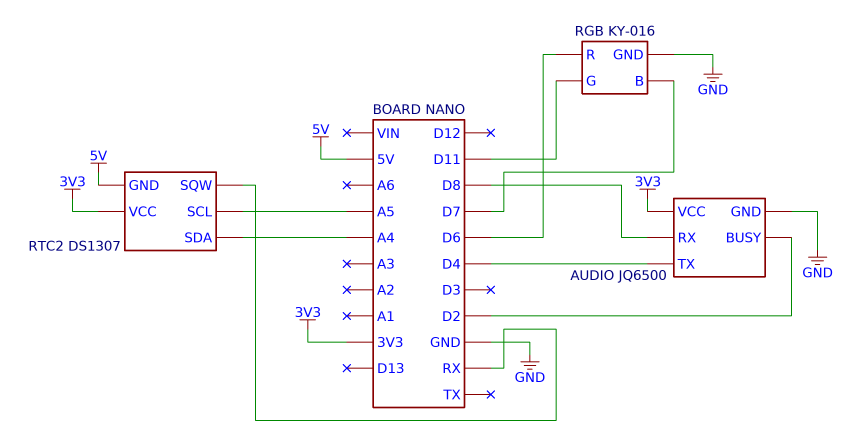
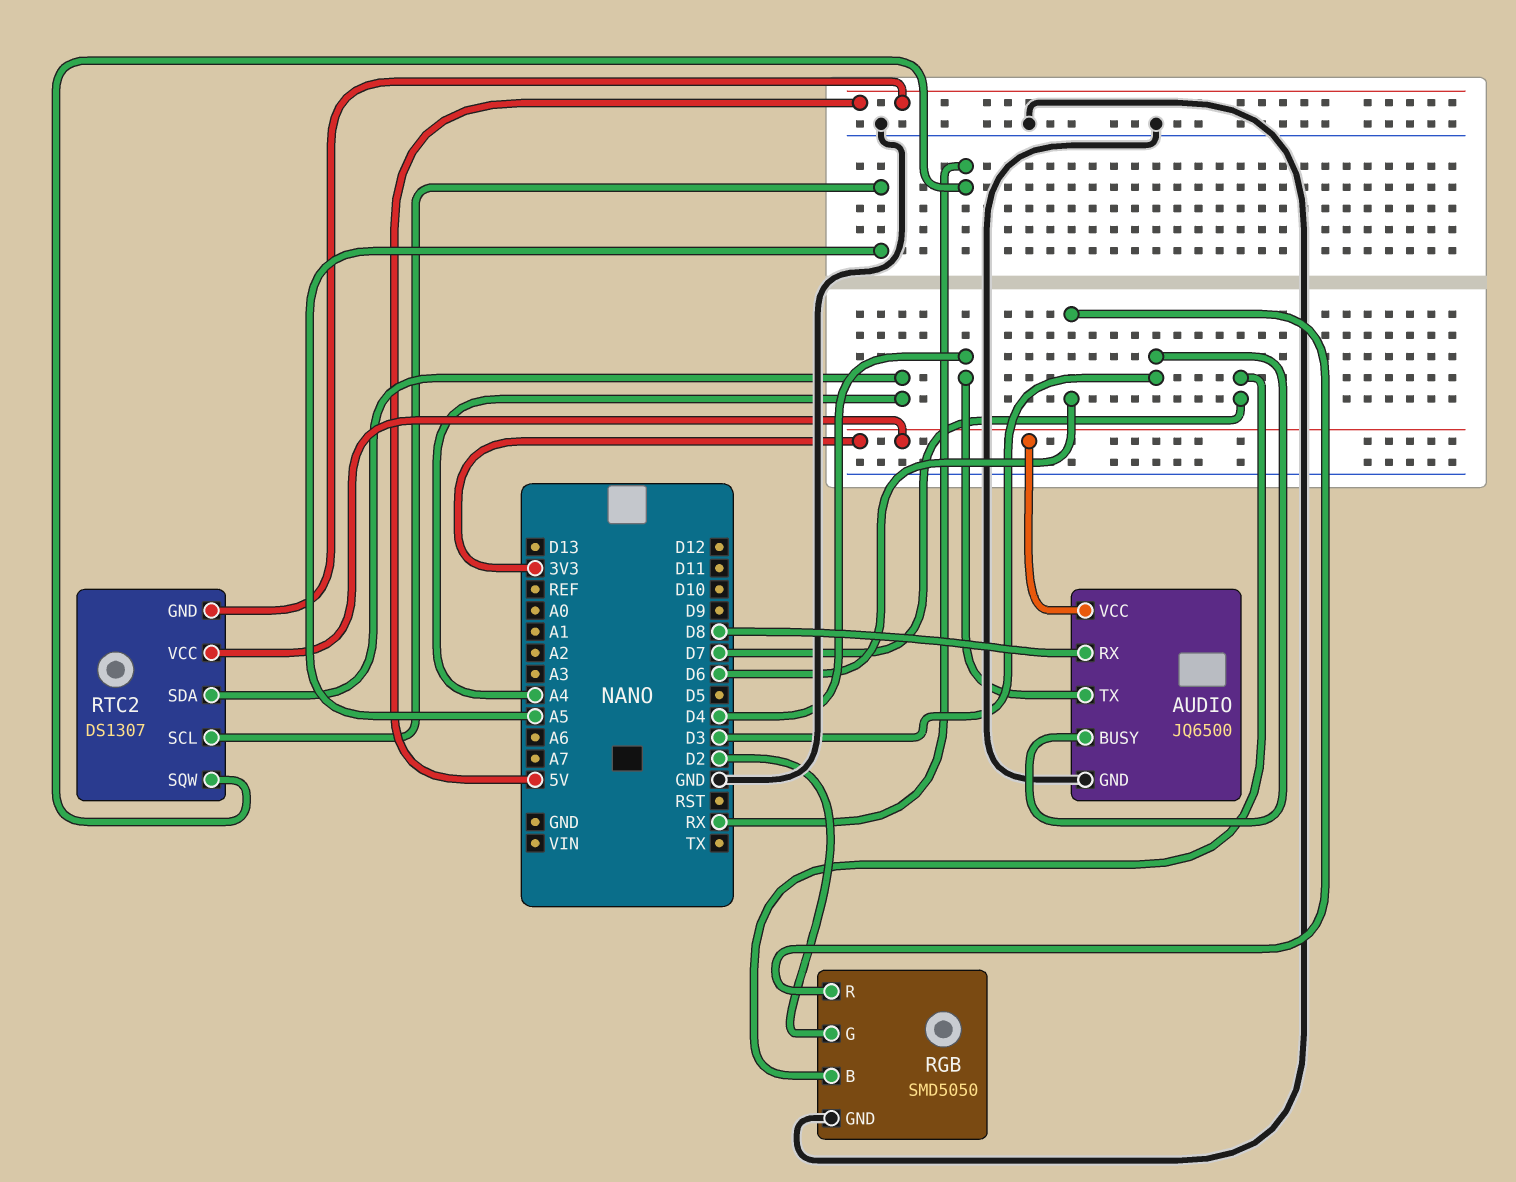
AUDIO pin BUSY: D2 -> D3
RGB: KY-016 -> SMD5050
RGB pin G: D11 -> D2

